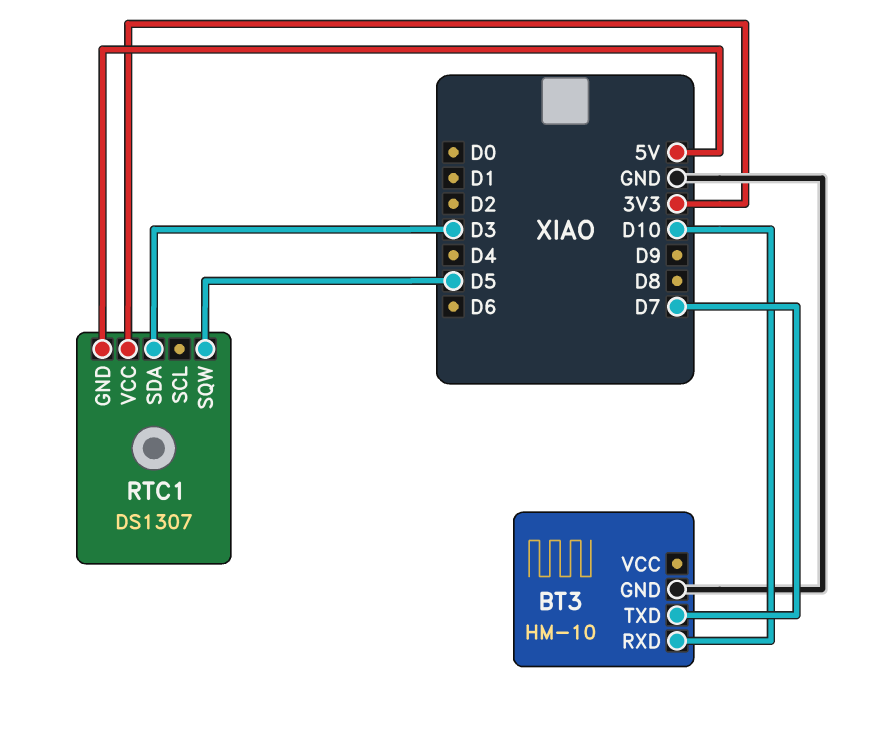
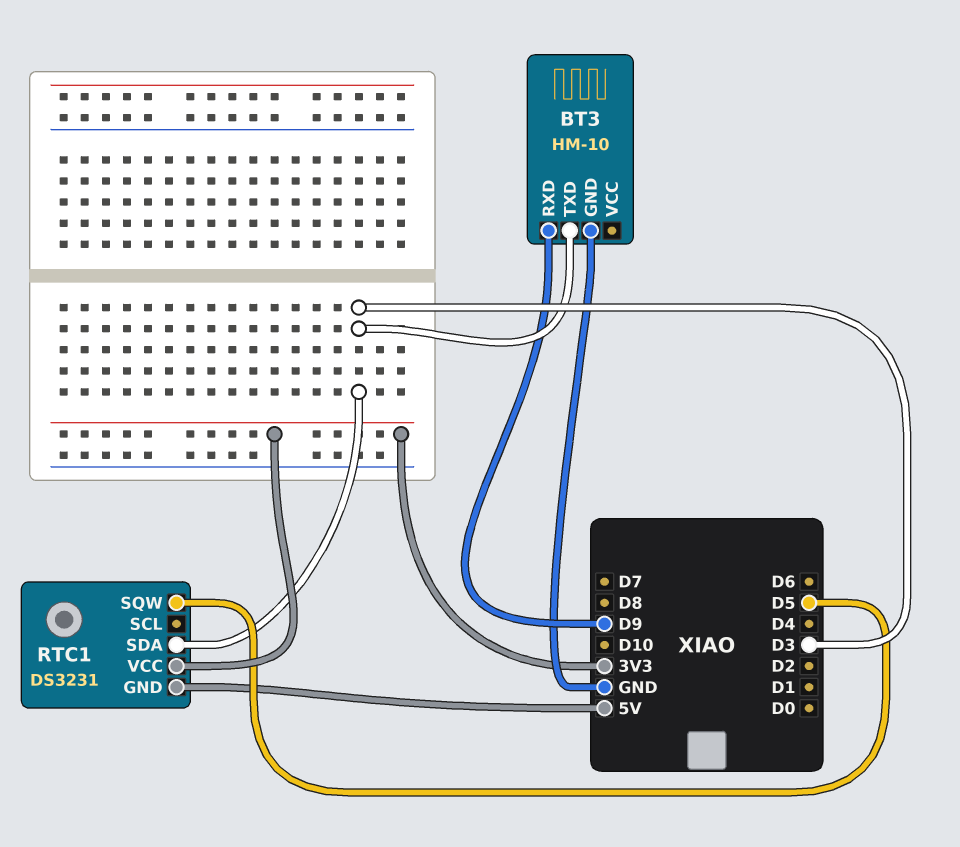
BT3 pin RXD: D10 -> D9
BT3 pin TXD: D7 -> D3
RTC1: DS1307 -> DS3231

